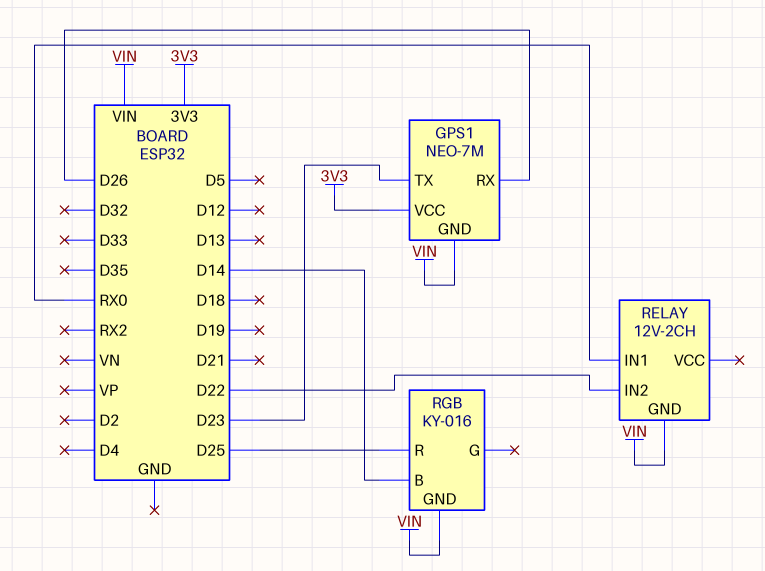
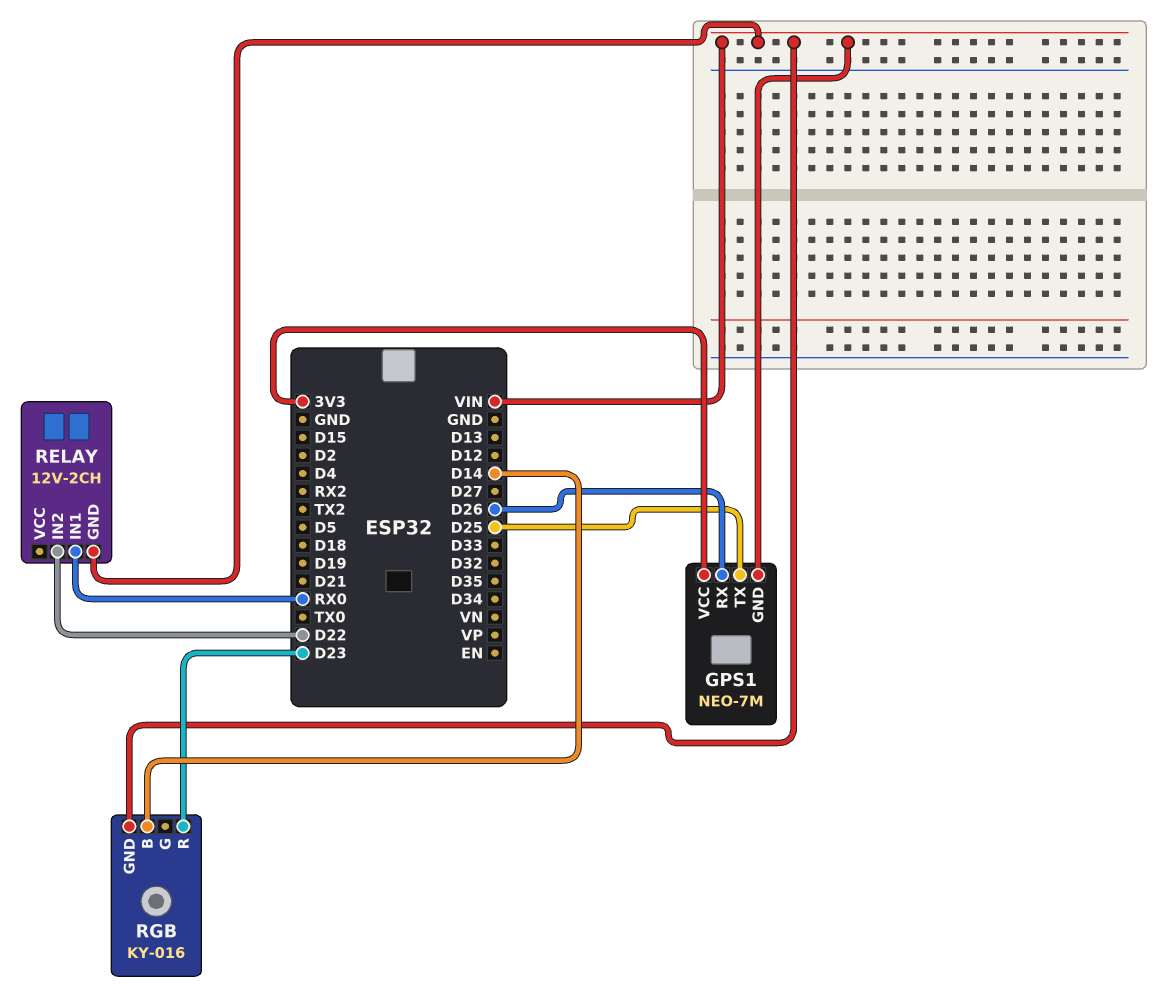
GPS1 pin TX: D23 -> D25
RGB pin R: D25 -> D23

